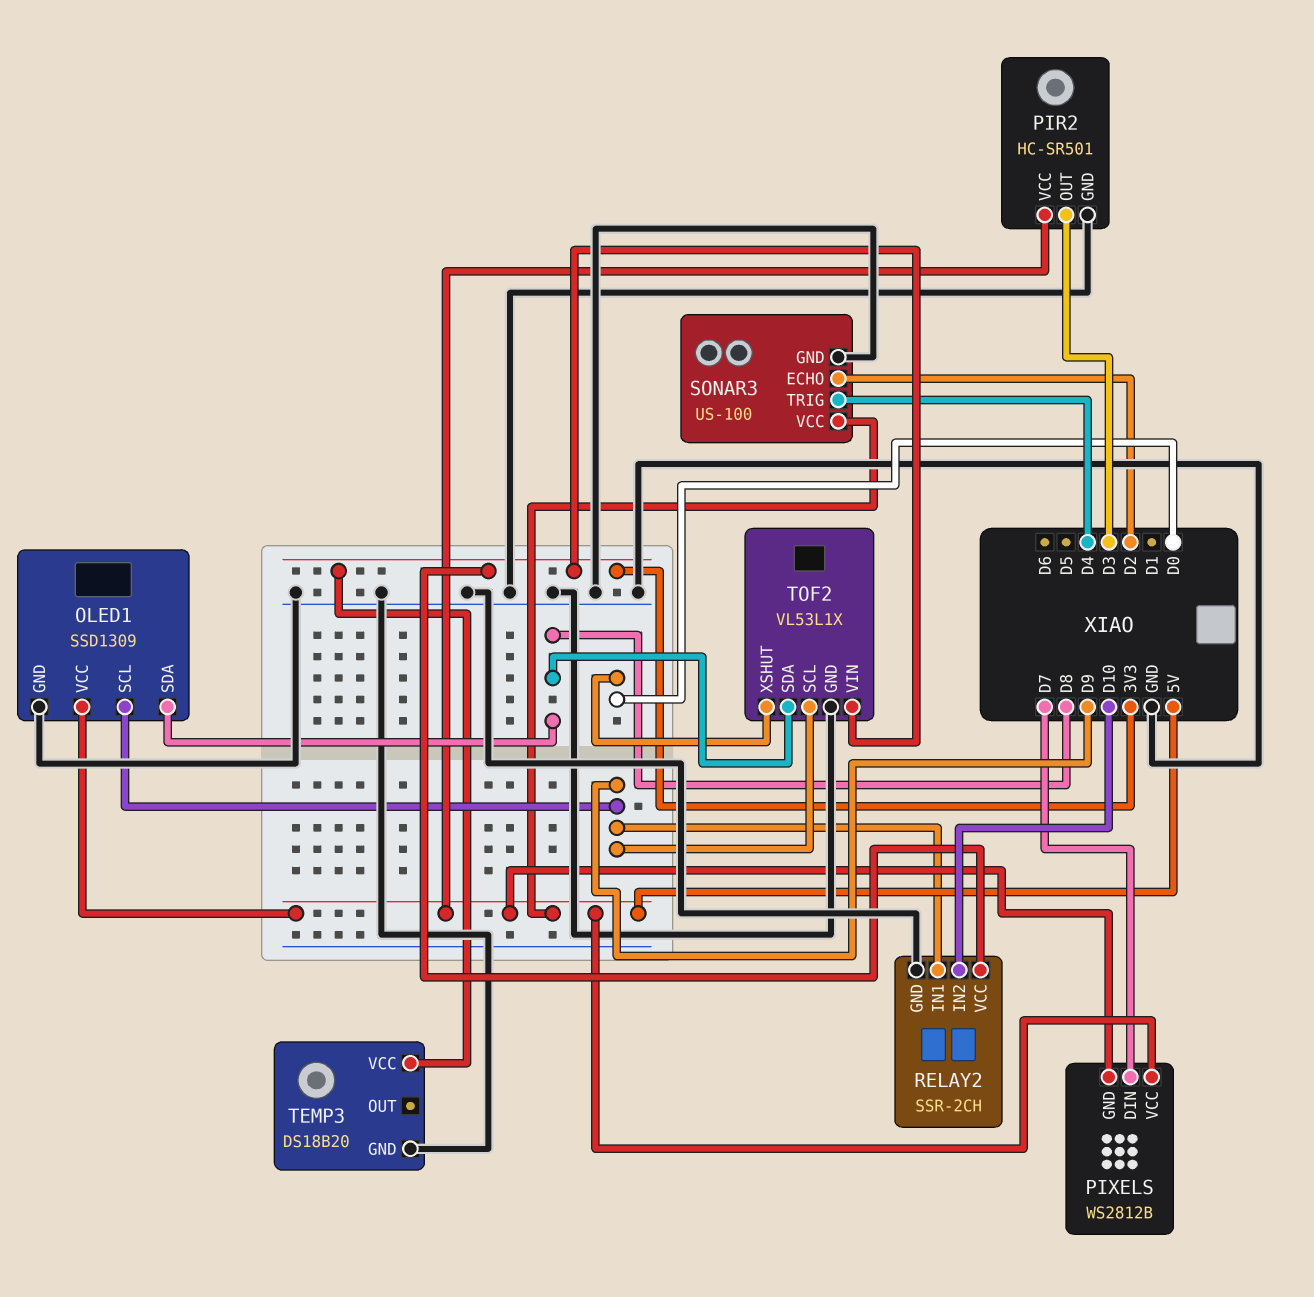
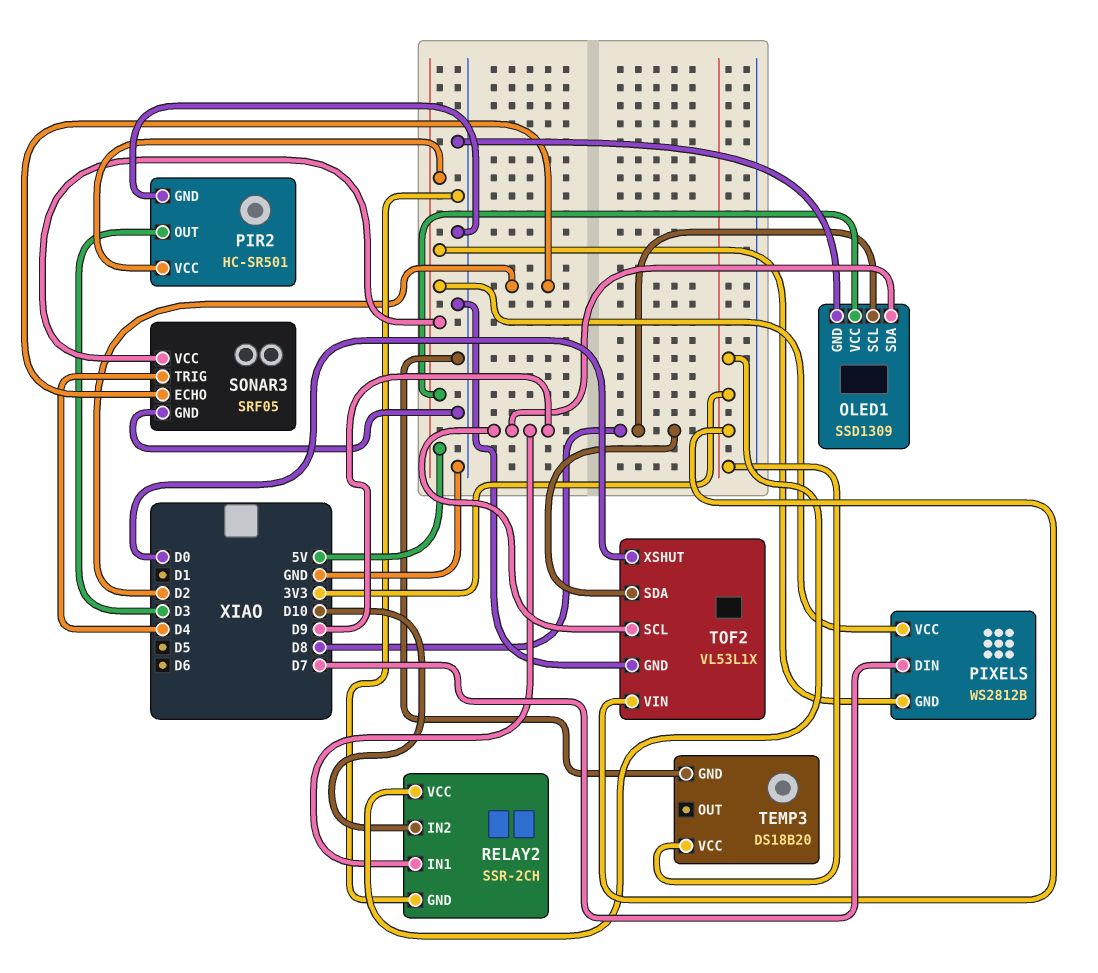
OLED1 pin SCL: D9 -> D8
OLED1 pin SDA: D8 -> D9
SONAR3: US-100 -> SRF05

